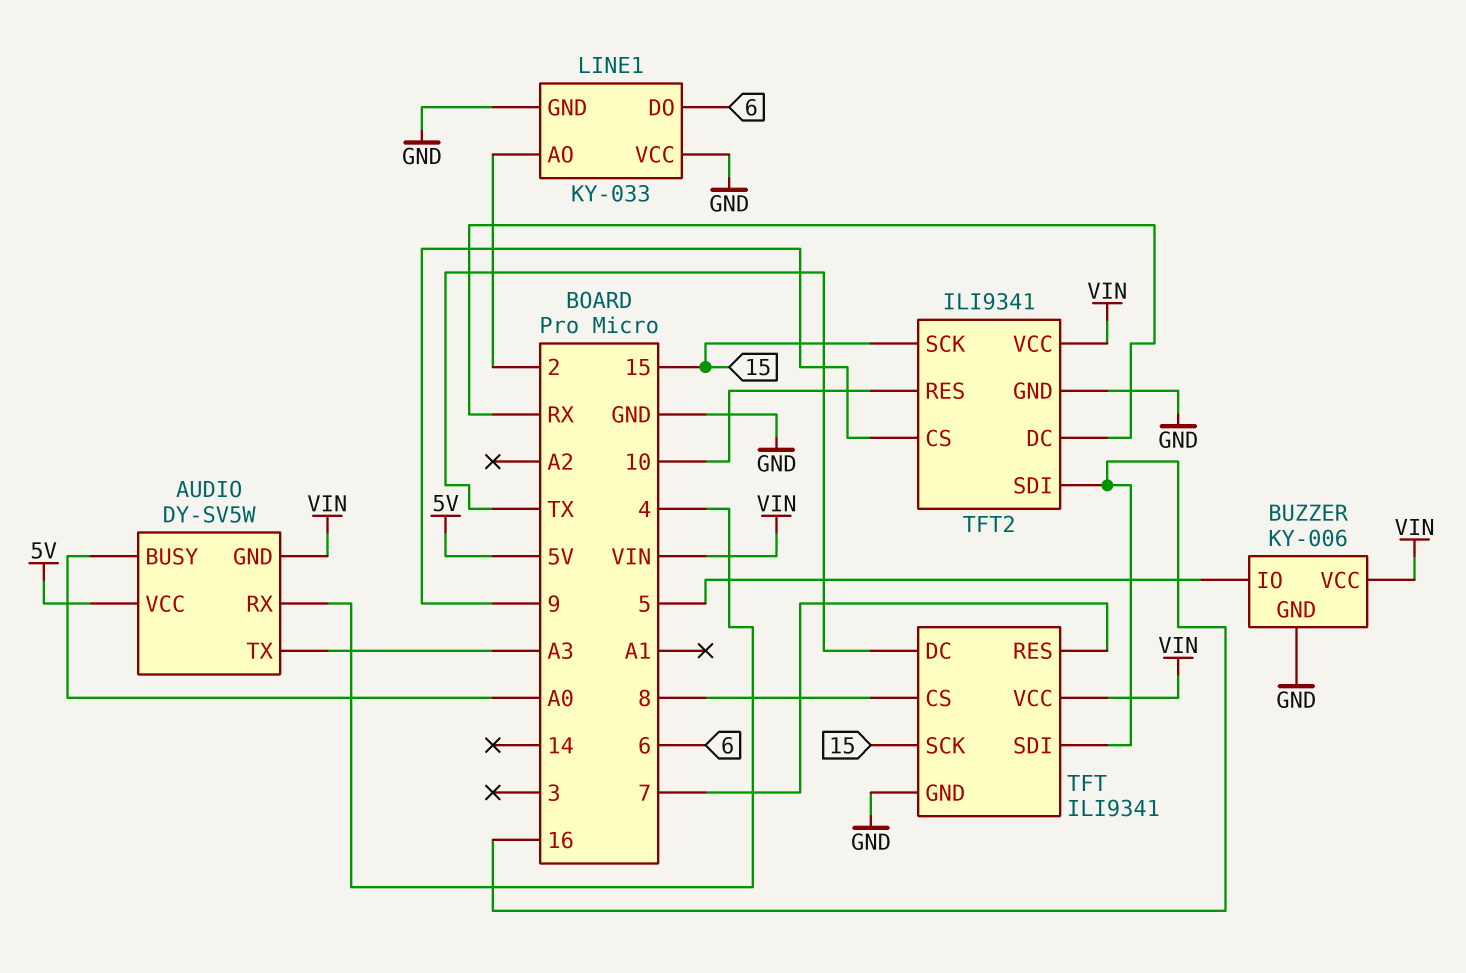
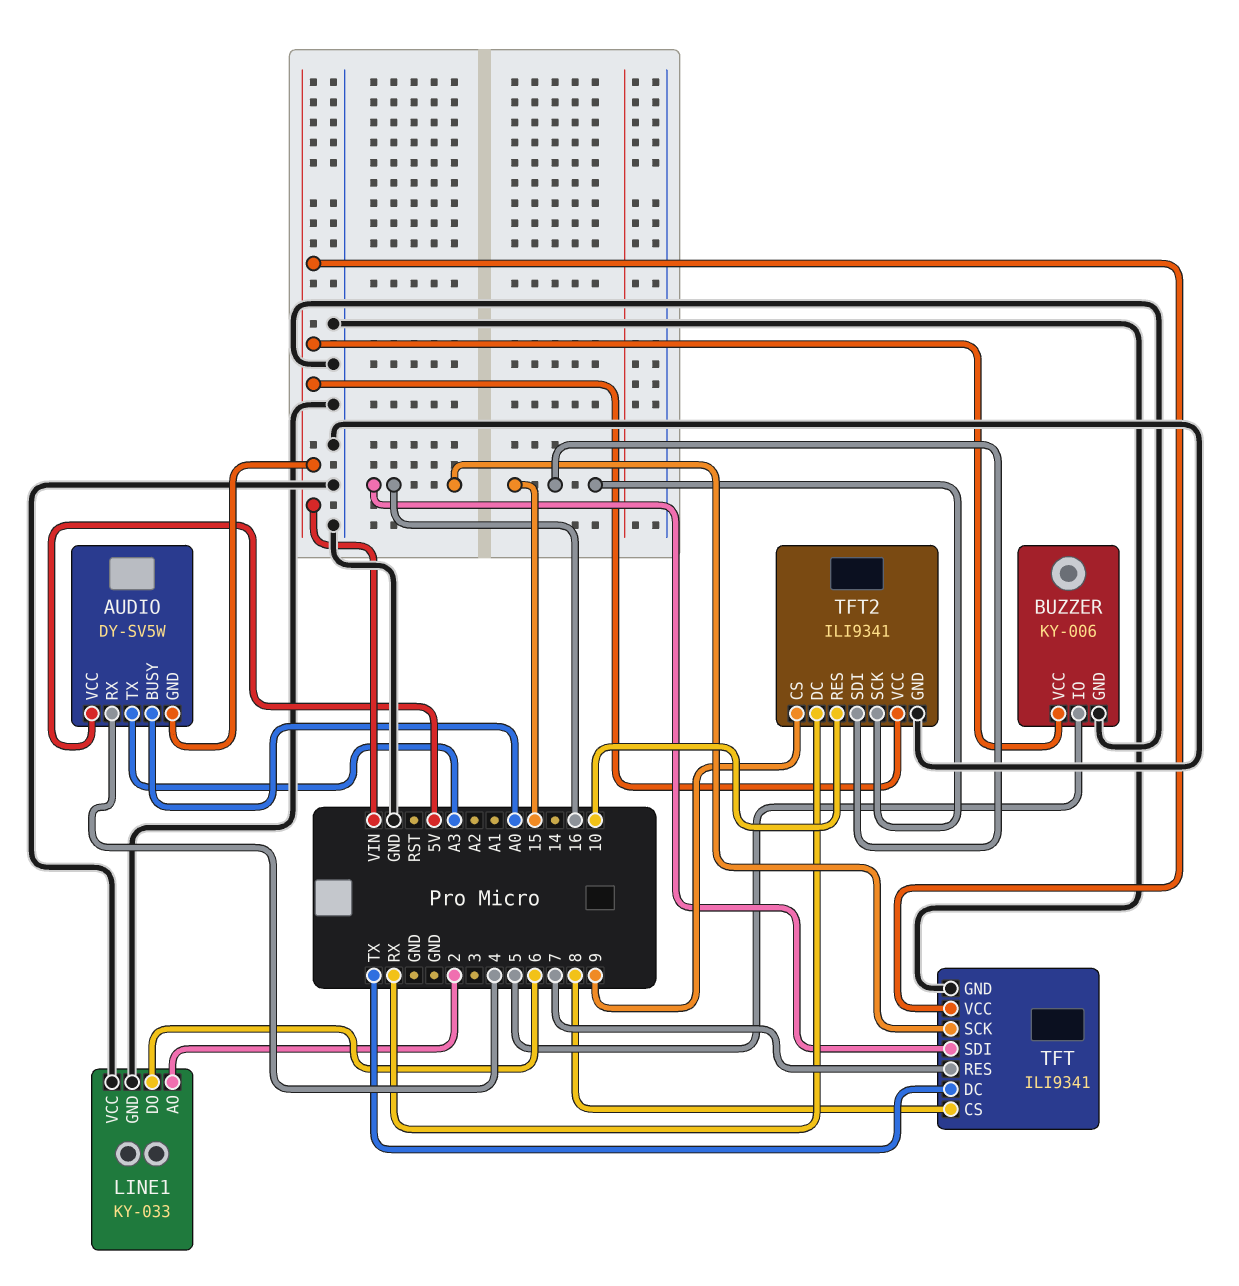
TFT pin SCK: 15 -> 16
TFT2 pin SDI: 16 -> 15

